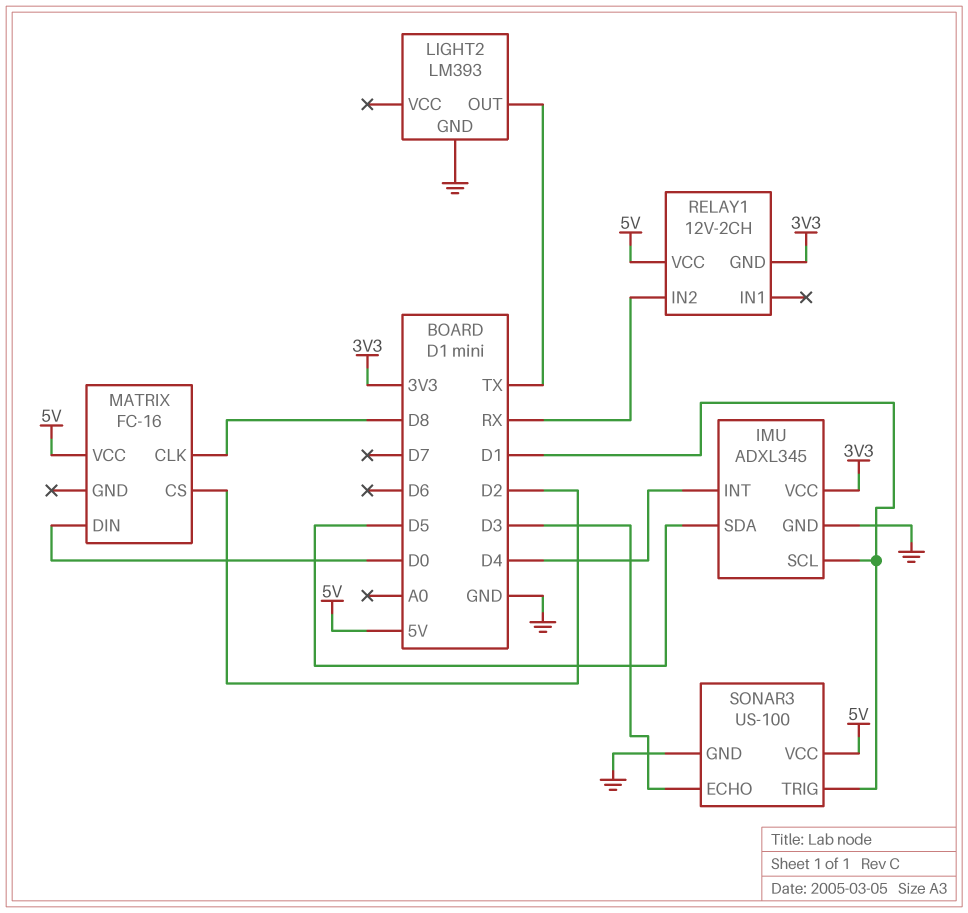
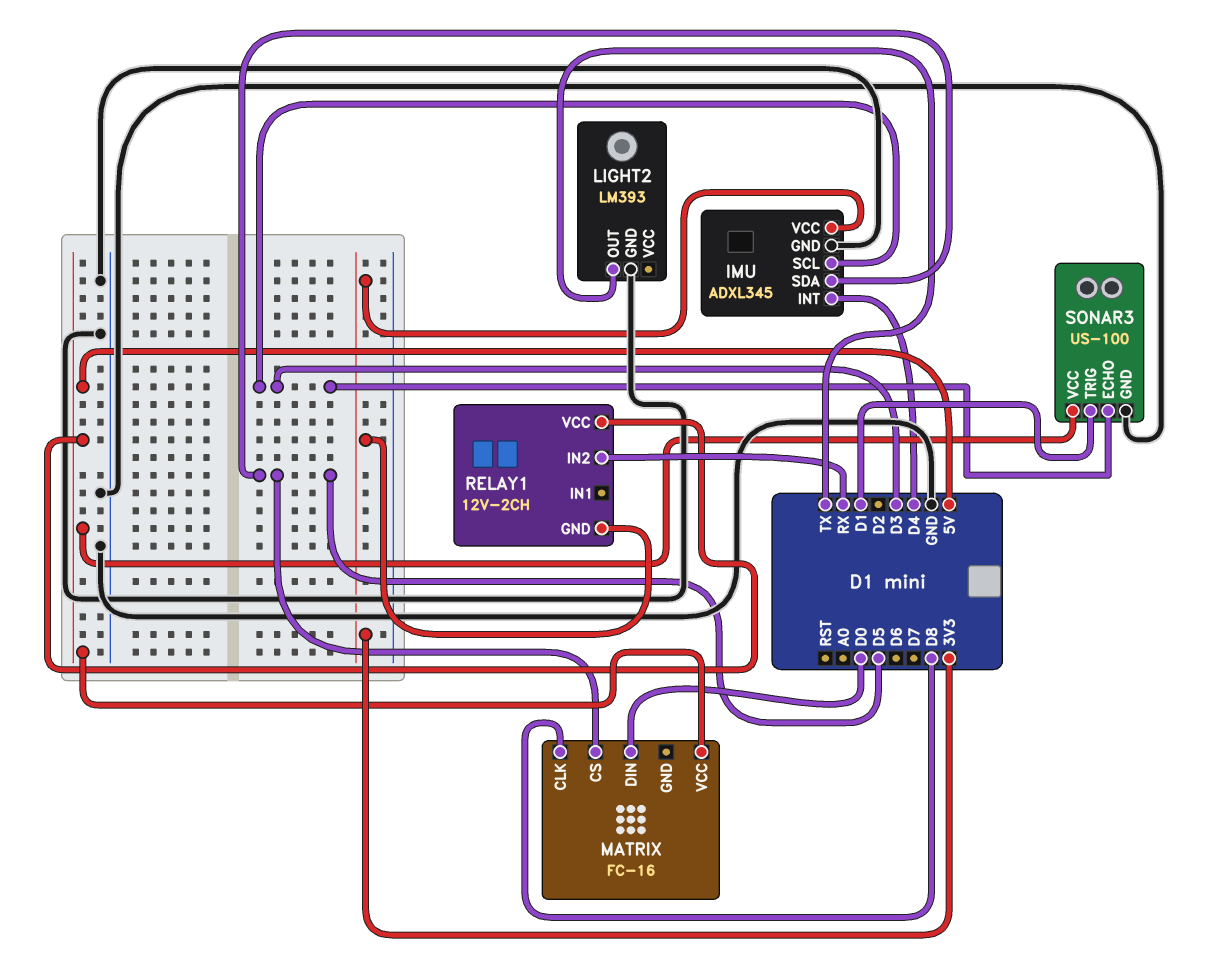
IMU pin SCL: D1 -> D3
MATRIX pin CS: D2 -> D5

